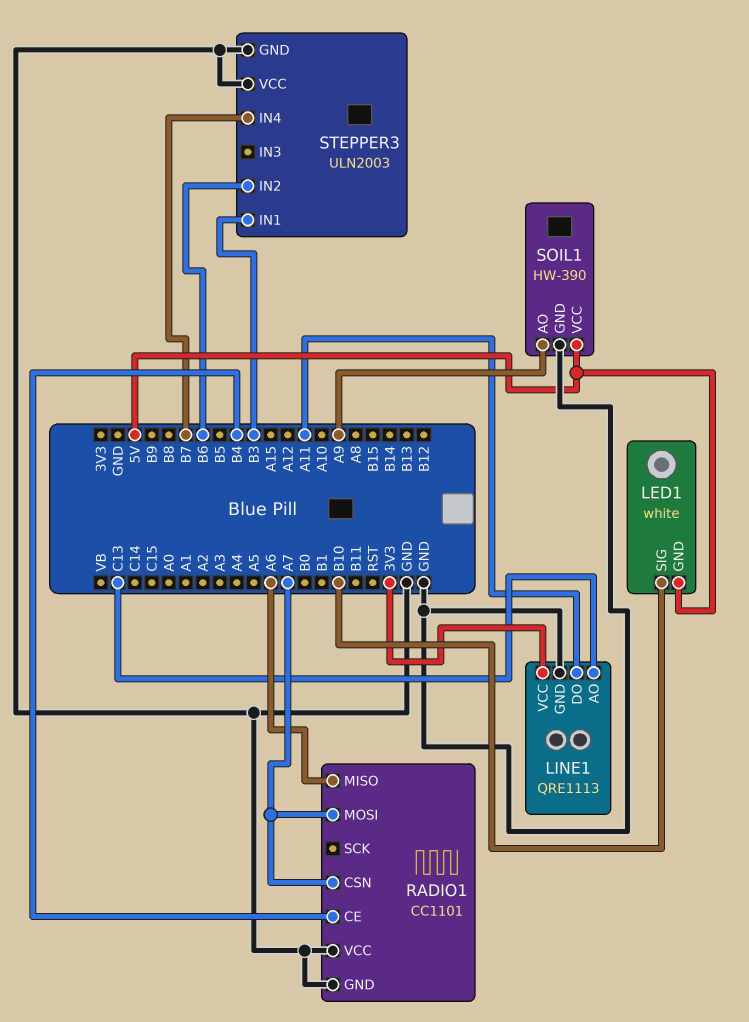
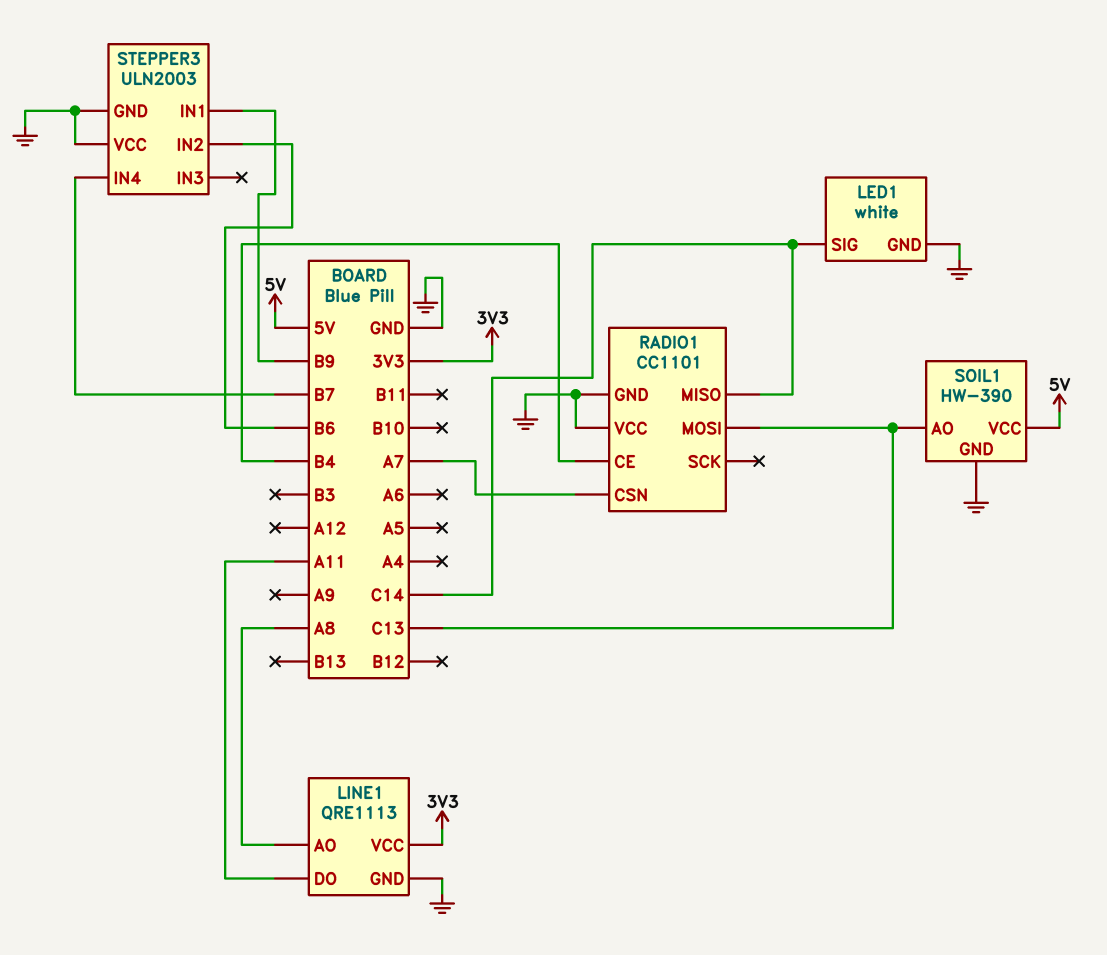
LED1 pin GND: 5V -> GND
LED1 pin SIG: B10 -> C14
LINE1 pin AO: C13 -> A8
RADIO1 pin MISO: A6 -> C14
RADIO1 pin MOSI: A7 -> C13
SOIL1 pin AO: A9 -> C13
STEPPER3 pin IN1: B3 -> B9

